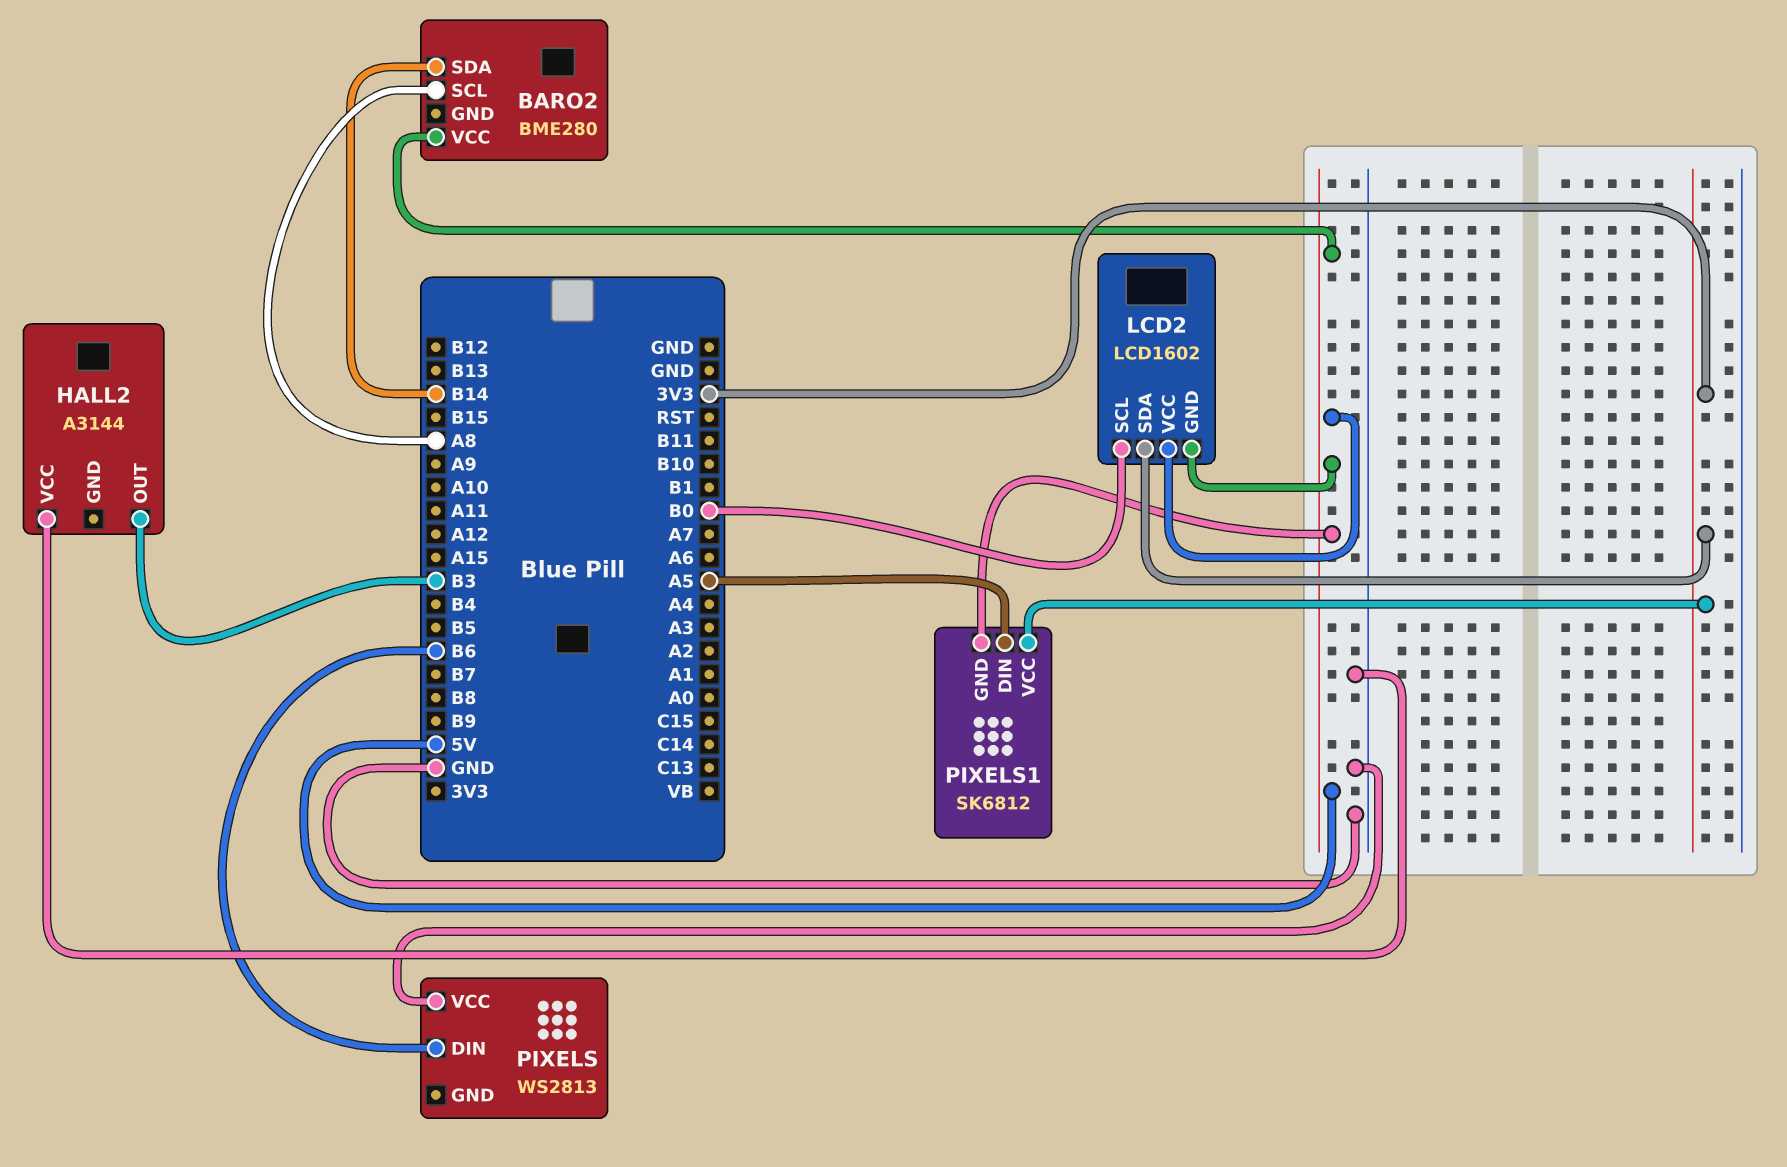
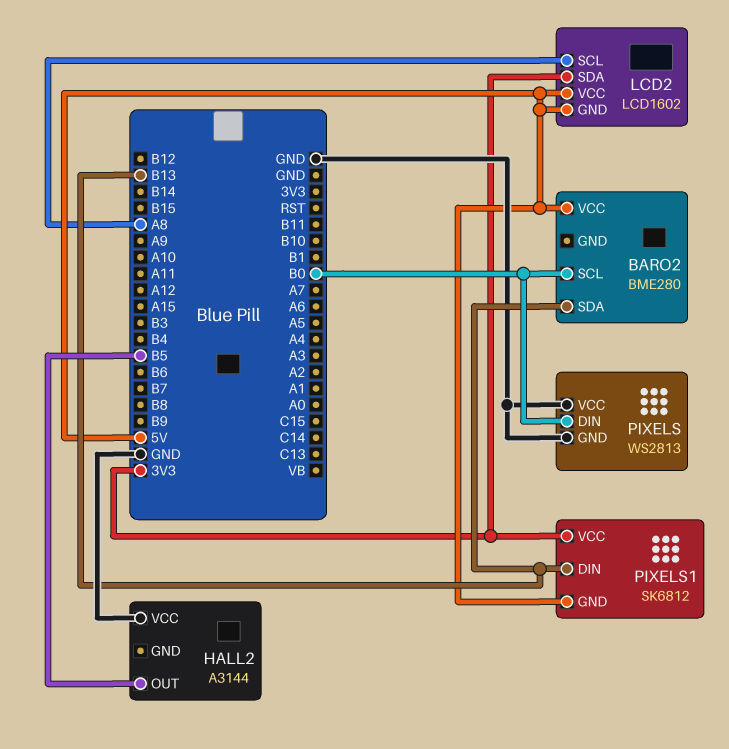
BARO2 pin SCL: A8 -> B0
BARO2 pin SDA: B14 -> B13
HALL2 pin OUT: B3 -> B5
LCD2 pin SCL: B0 -> A8
PIXELS pin DIN: B6 -> B0
PIXELS pin GND: none -> GND
PIXELS1 pin DIN: A5 -> B13

